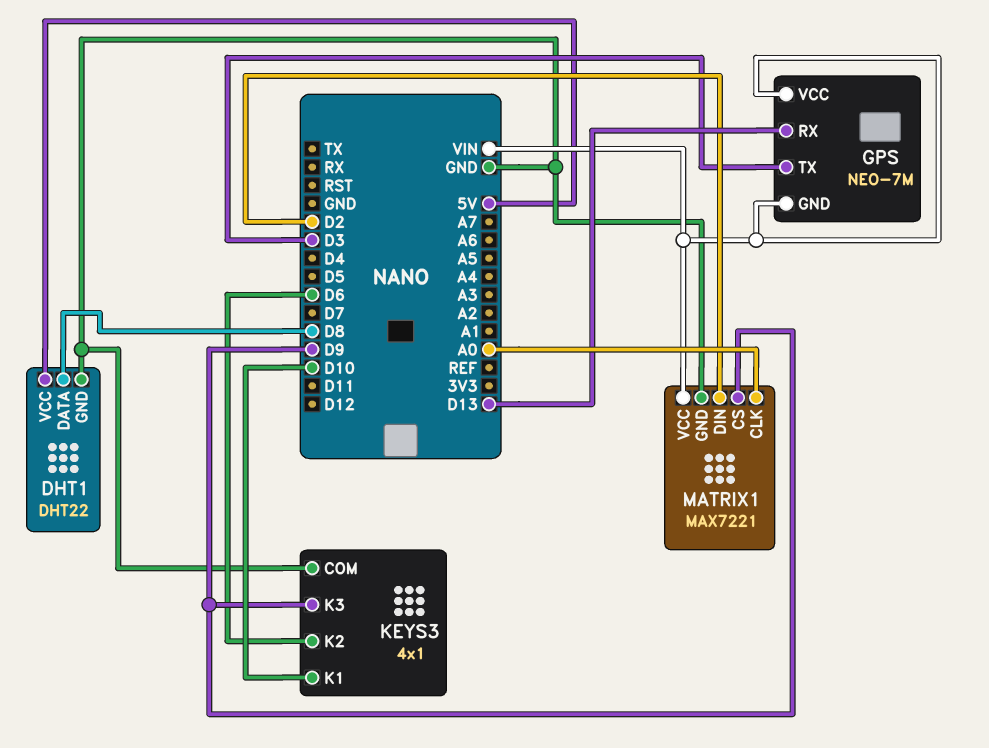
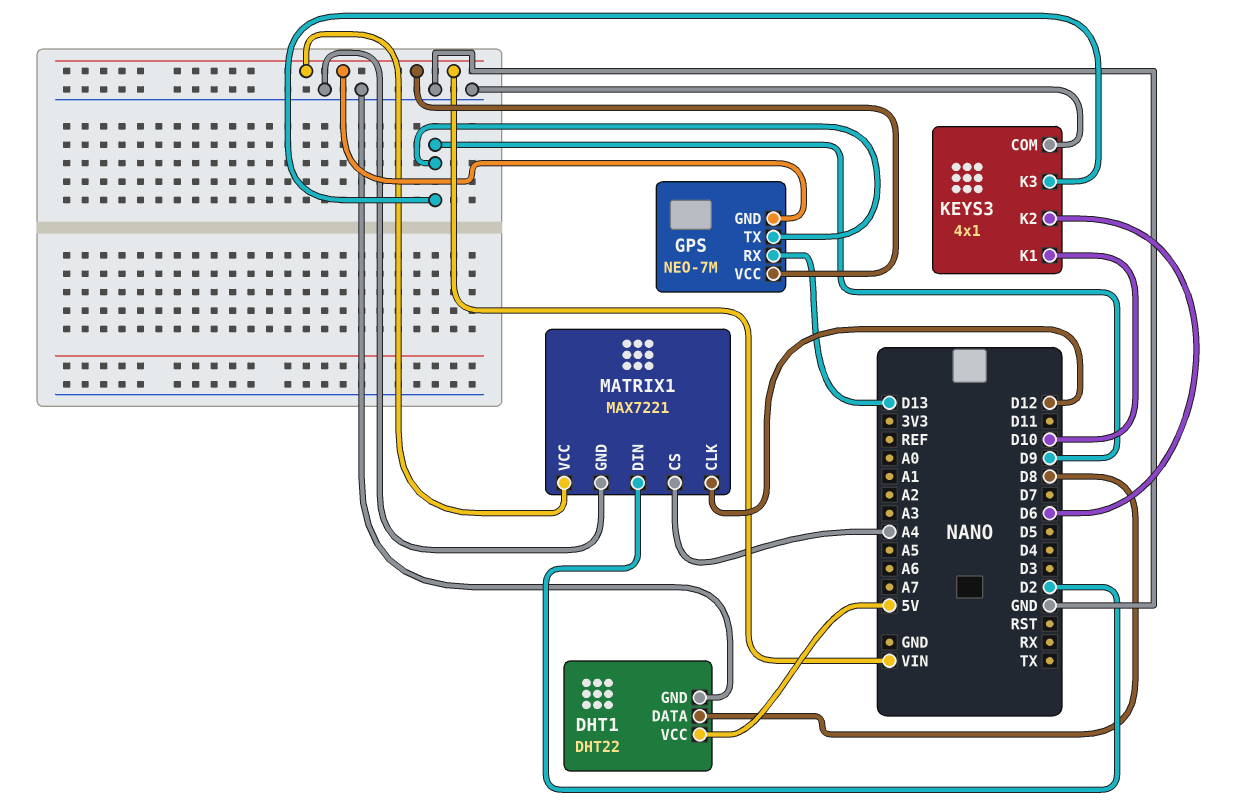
GPS pin TX: D3 -> D9
MATRIX1 pin CLK: A0 -> D12
MATRIX1 pin CS: D9 -> A4

